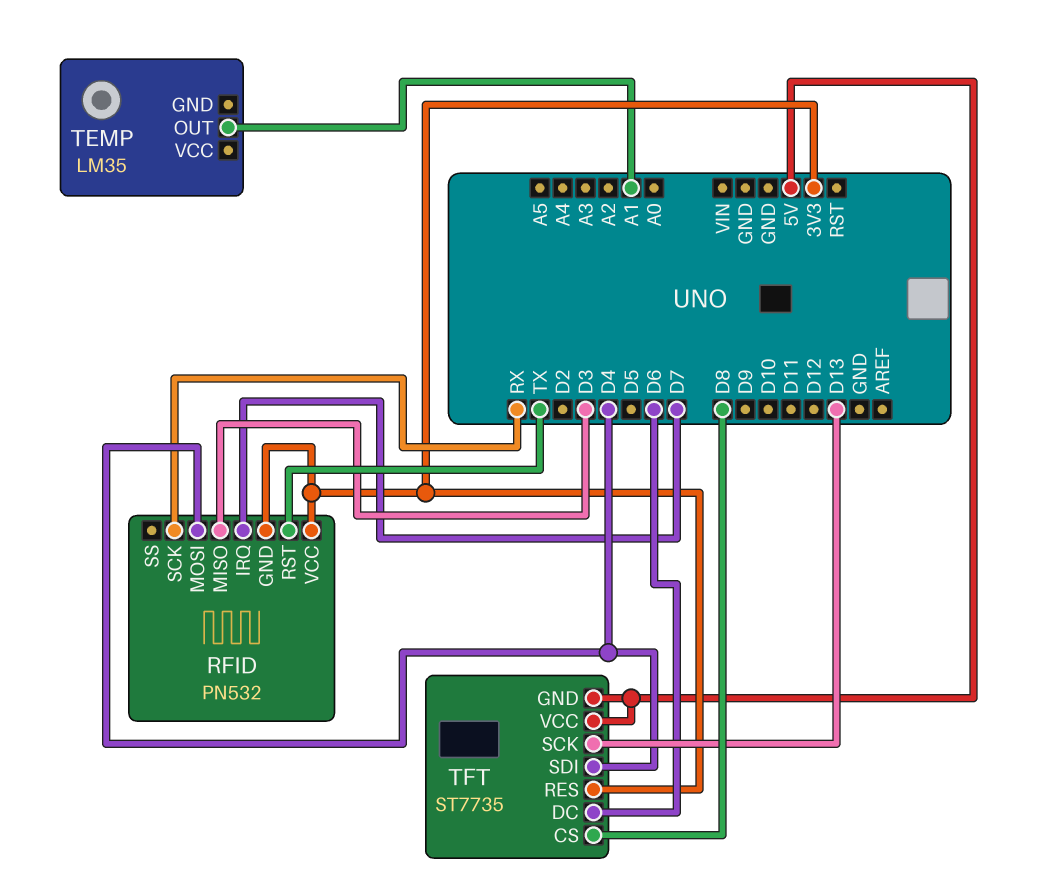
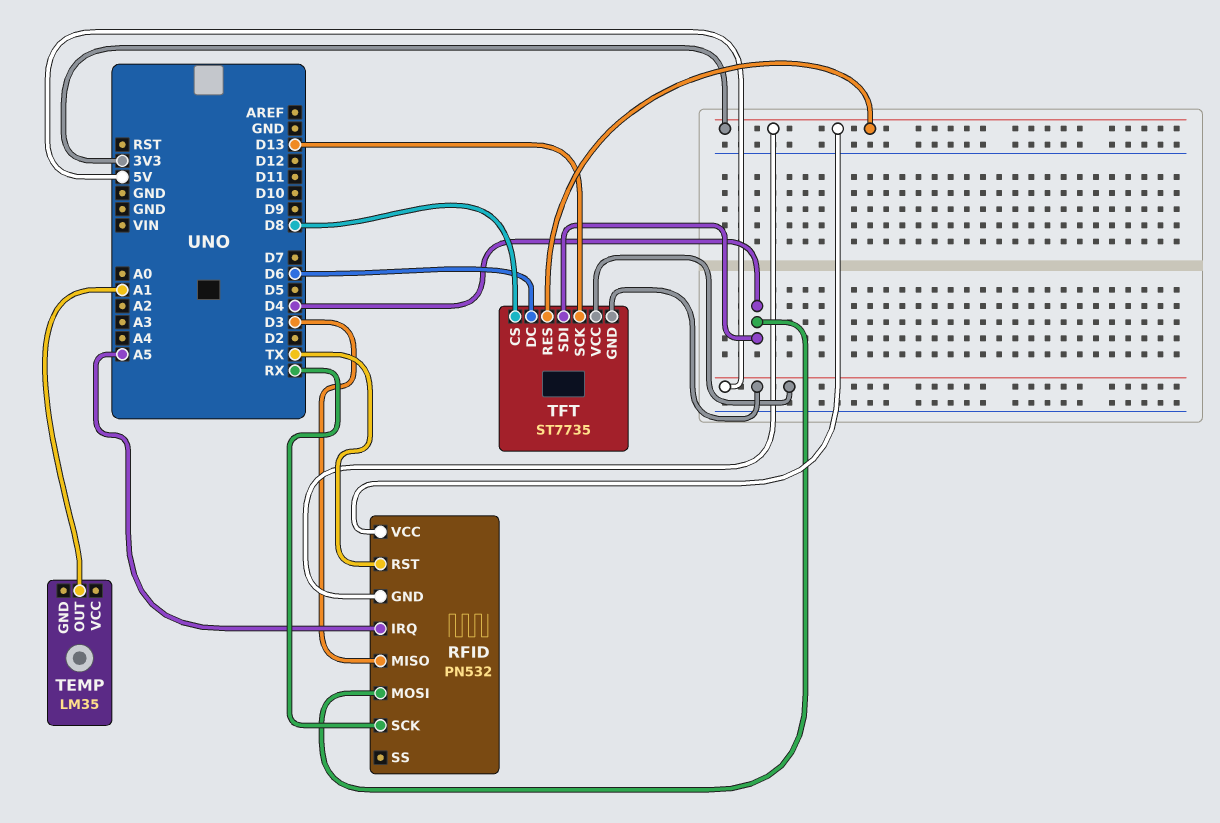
RFID pin IRQ: D7 -> A5

